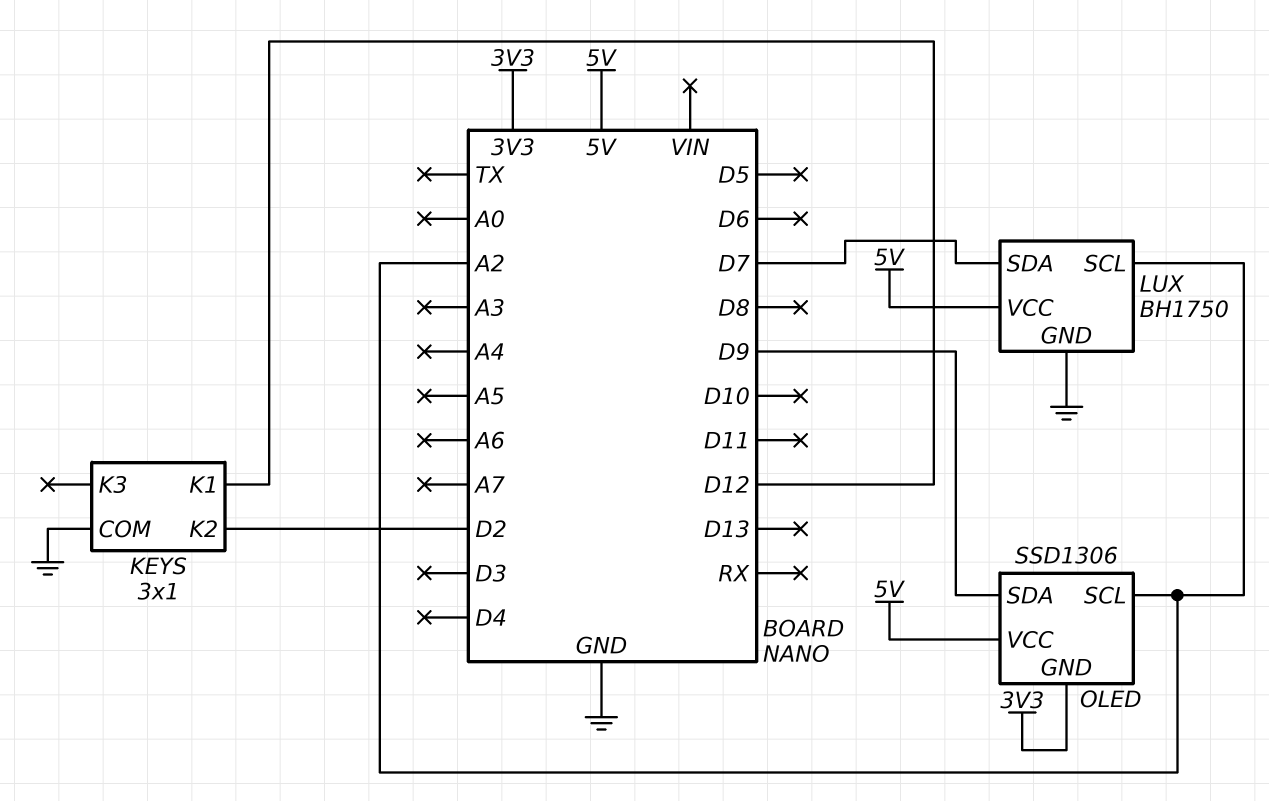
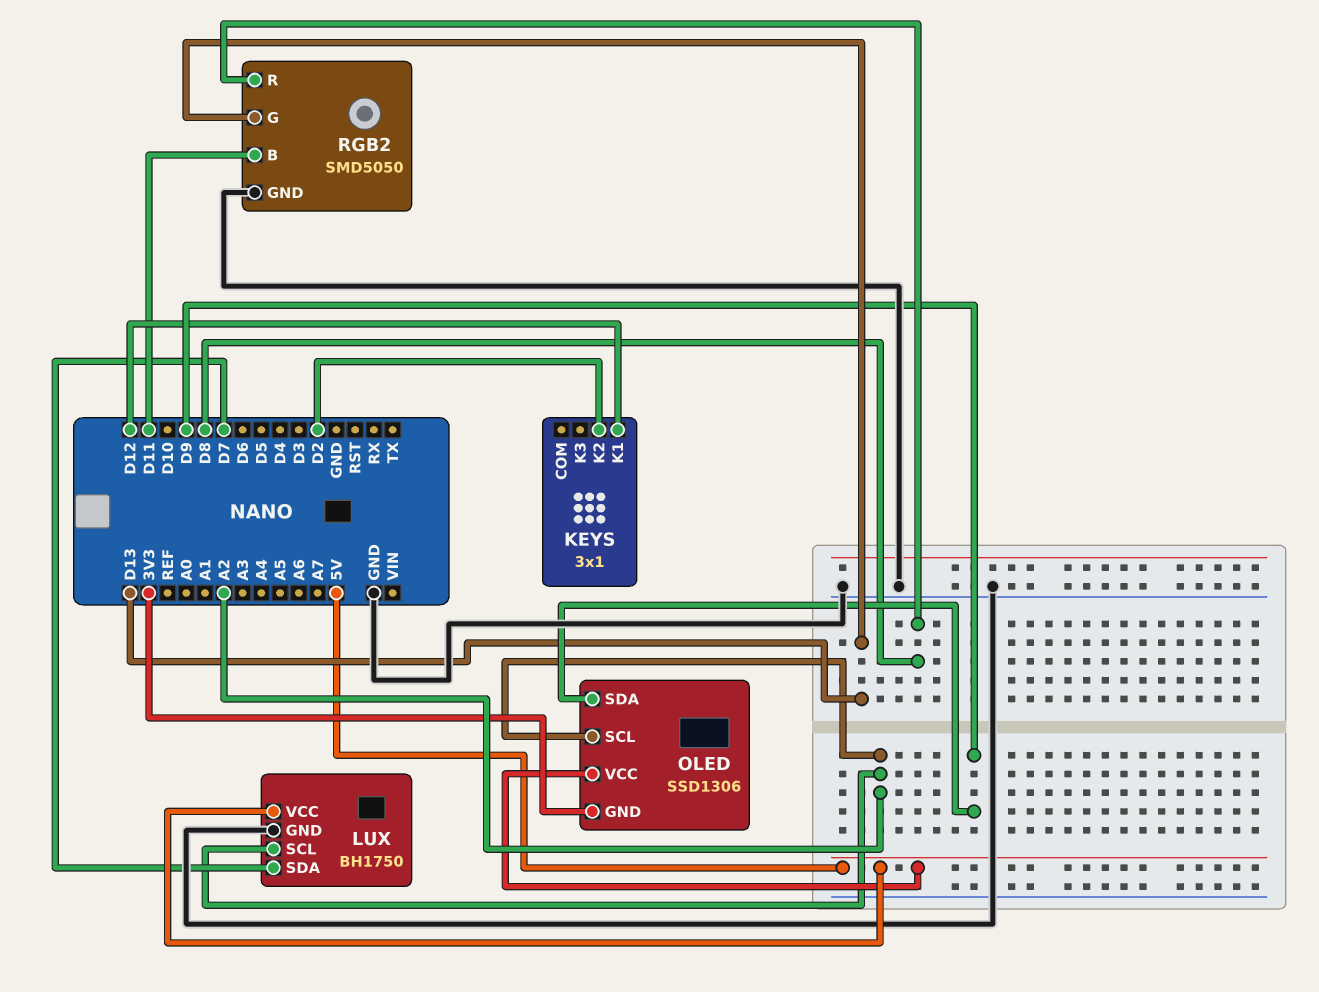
KEYS pin COM: GND -> none
RGB2: none -> SMD5050
RGB2 pin B: none -> D11
RGB2 pin G: none -> D13
RGB2 pin GND: none -> GND
RGB2 pin R: none -> D8

